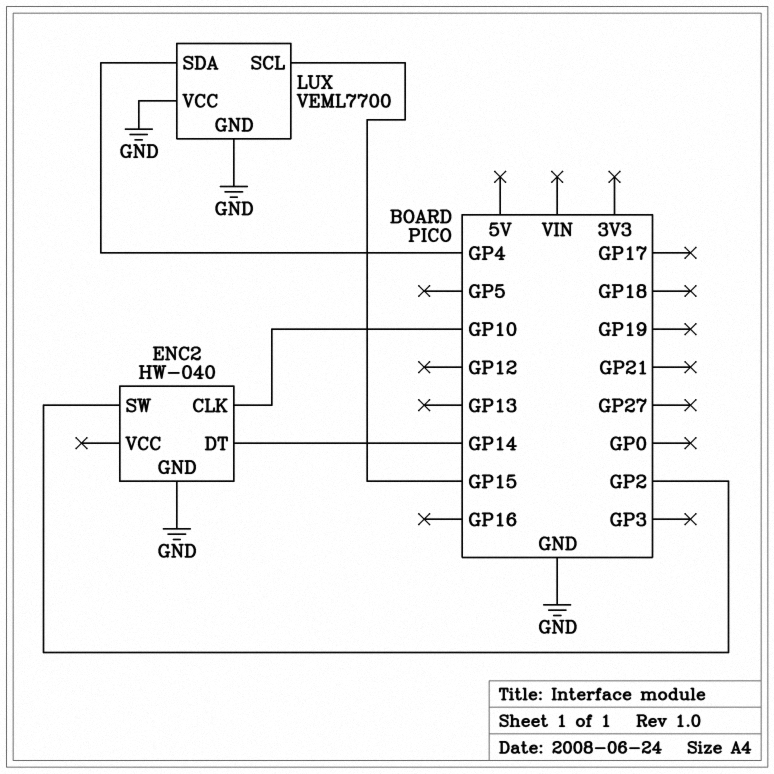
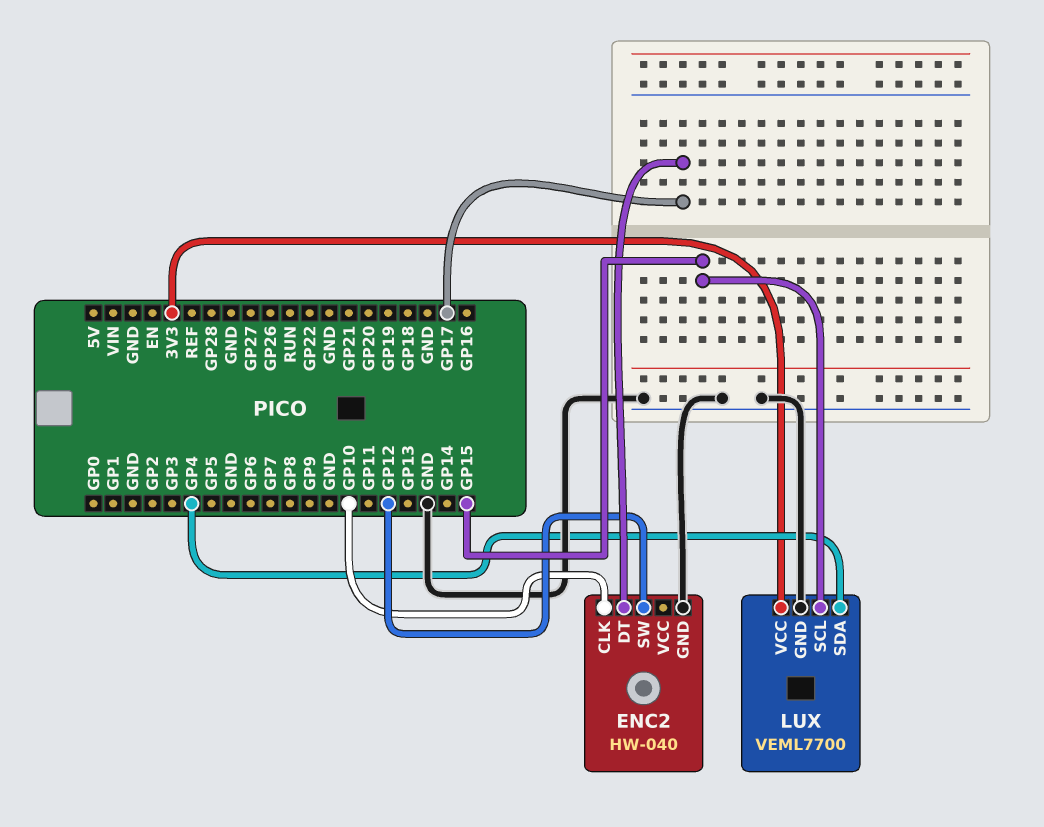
ENC2 pin DT: GP14 -> GP17
ENC2 pin SW: GP2 -> GP12
LUX pin VCC: GND -> 3V3

